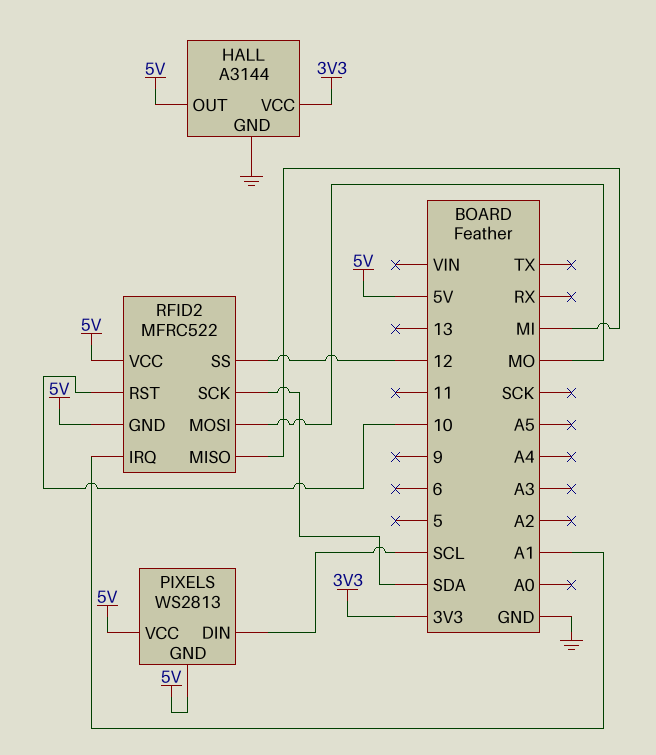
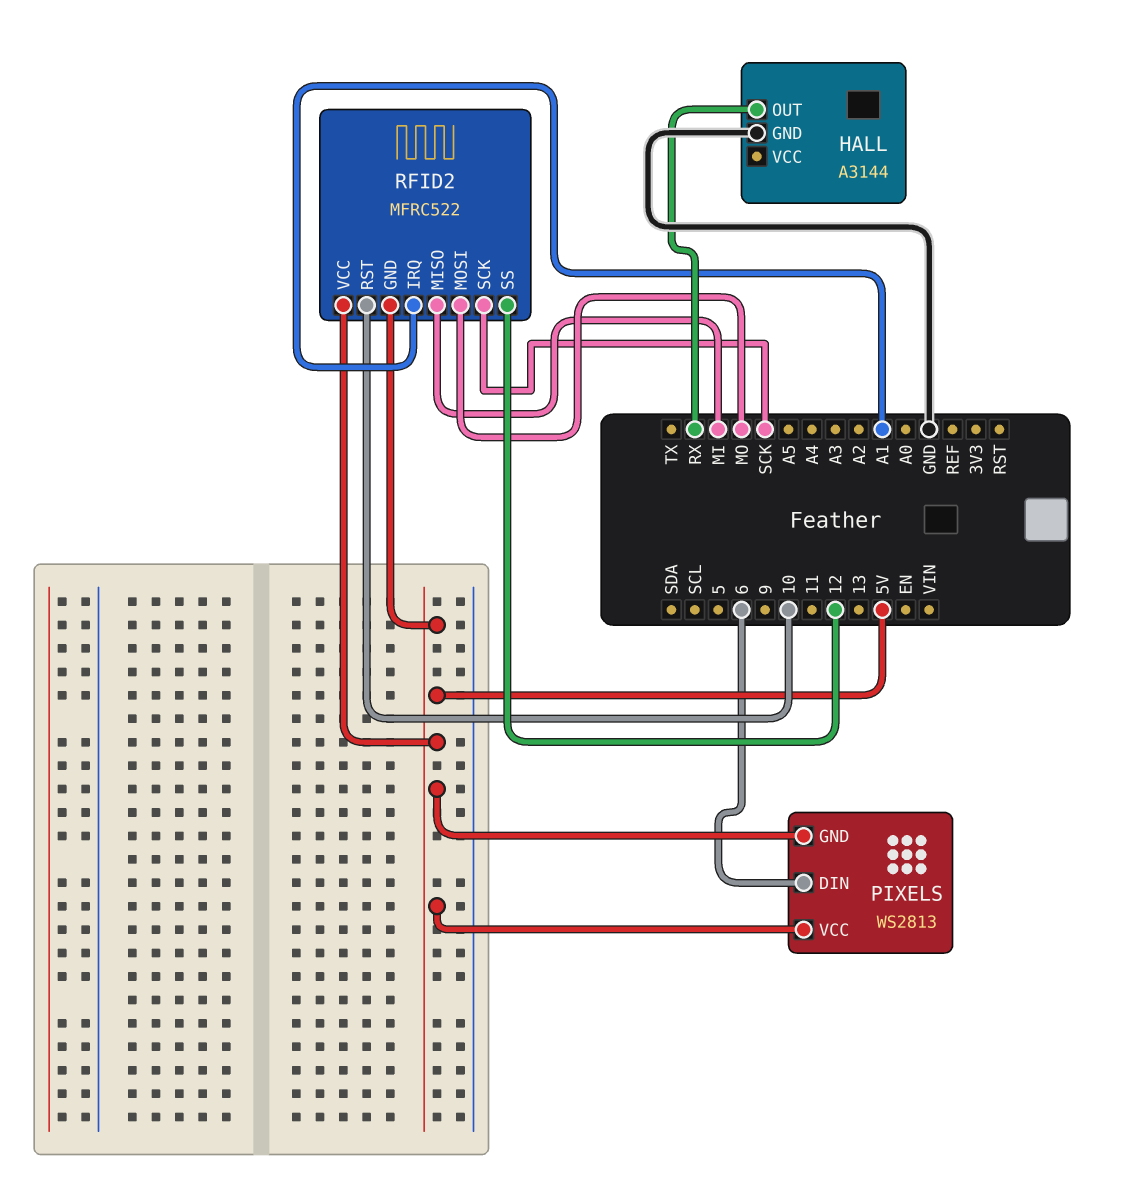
HALL pin OUT: 5V -> RX
HALL pin VCC: 3V3 -> none
PIXELS pin DIN: SCL -> 6
RFID2 pin SCK: SDA -> SCK

